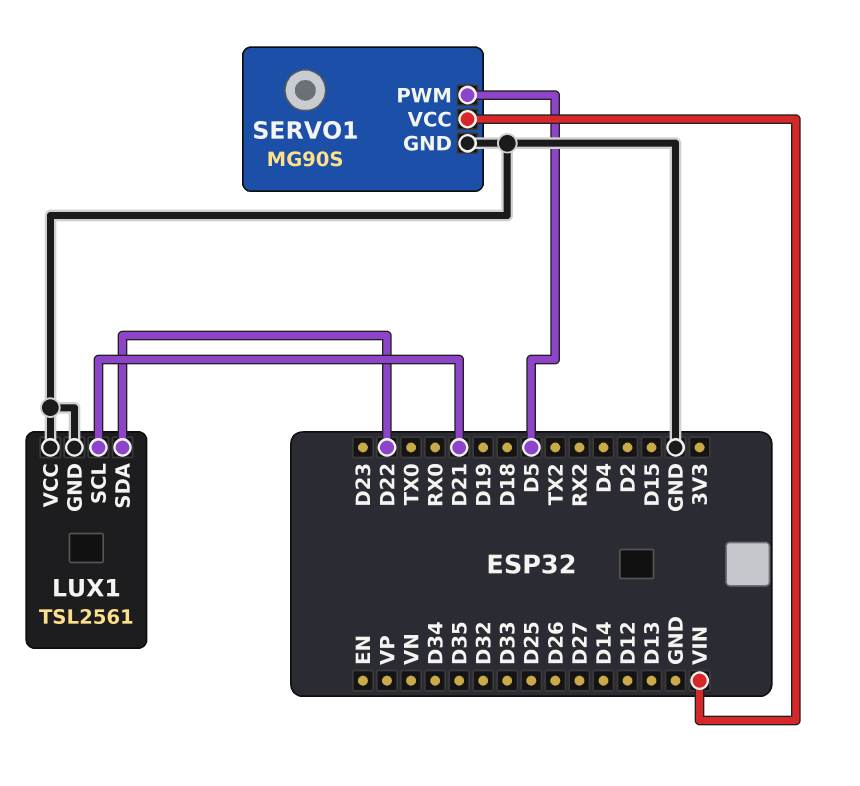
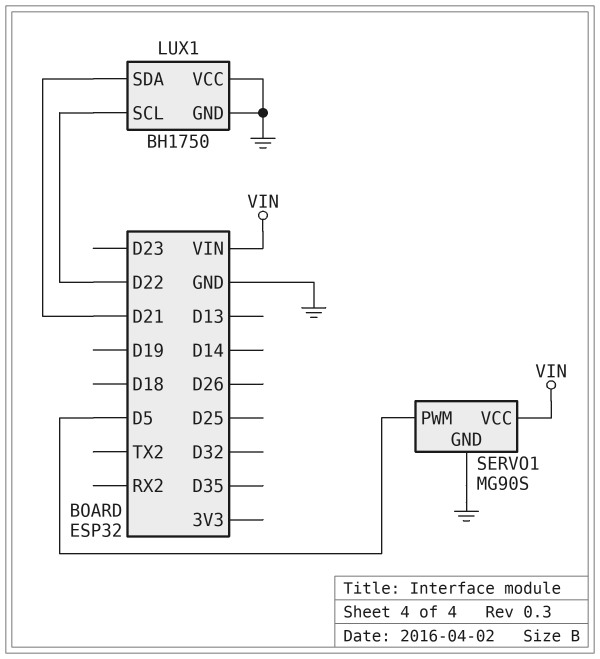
LUX1: TSL2561 -> BH1750
LUX1 pin SCL: D21 -> D22
LUX1 pin SDA: D22 -> D21

